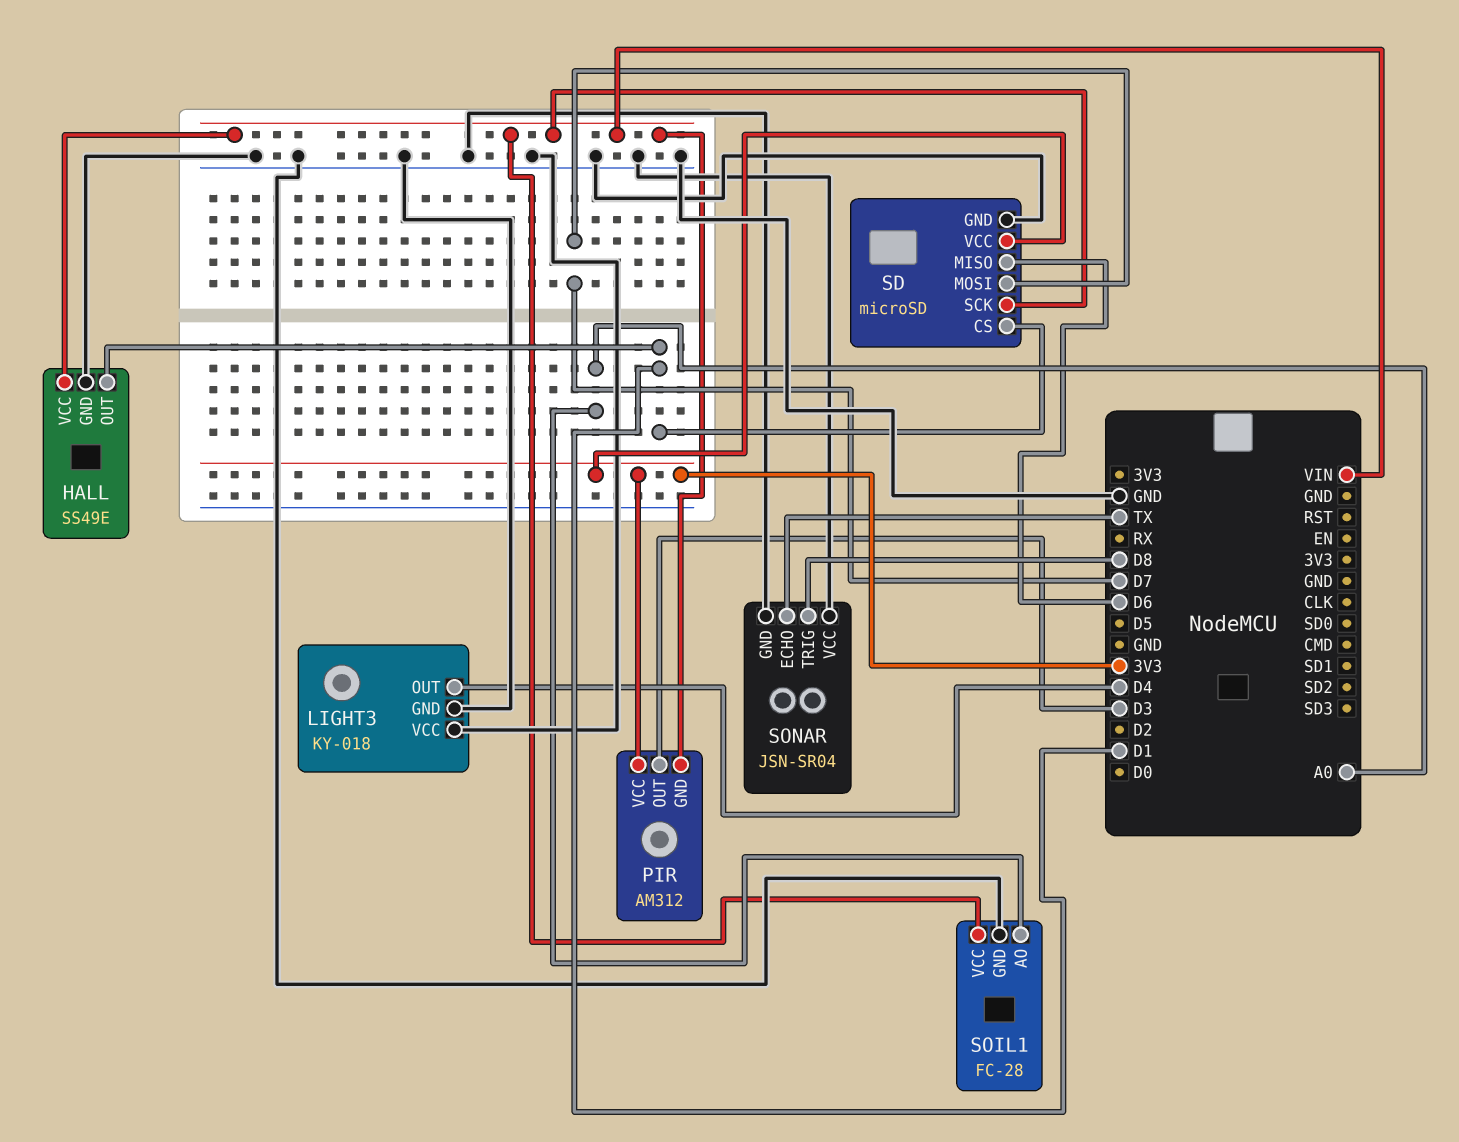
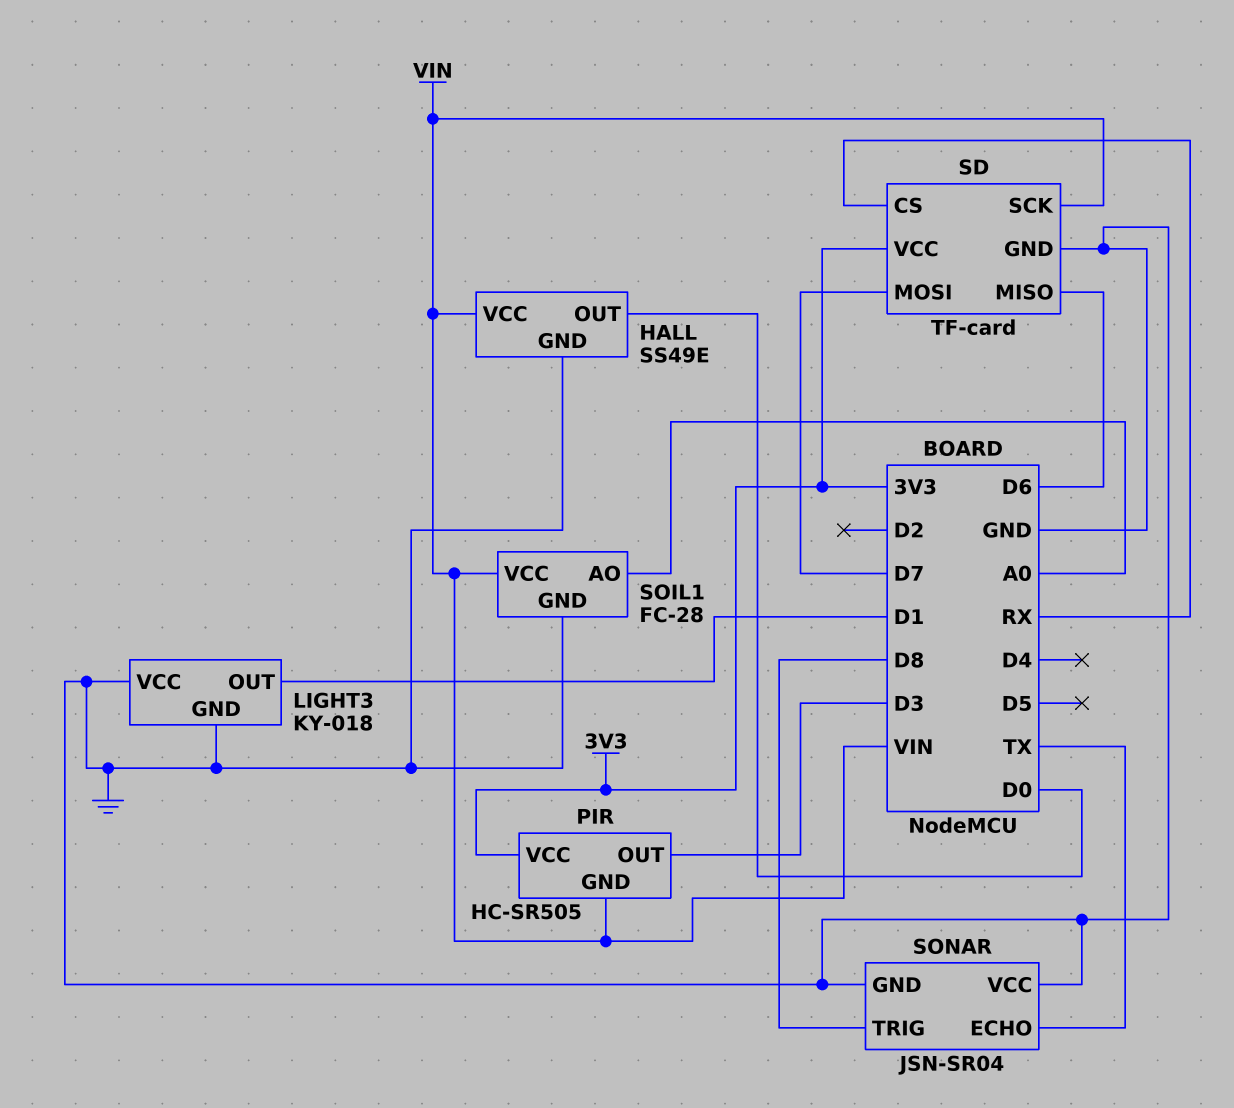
HALL pin OUT: D1 -> D0
LIGHT3 pin OUT: D4 -> D1
PIR: AM312 -> HC-SR505
SD: microSD -> TF-card
SD pin CS: D1 -> RX

